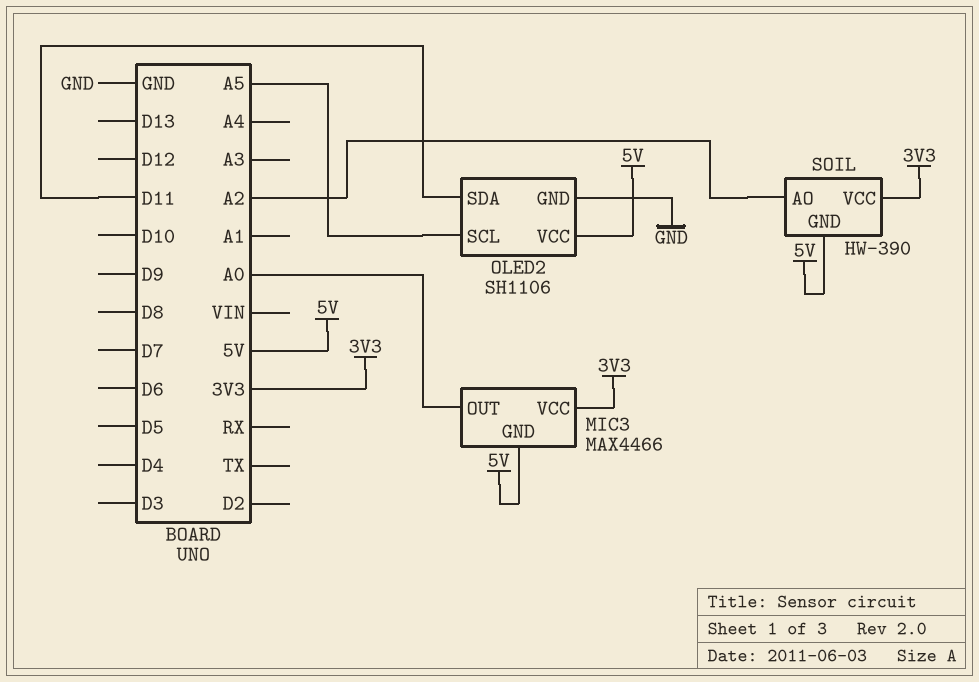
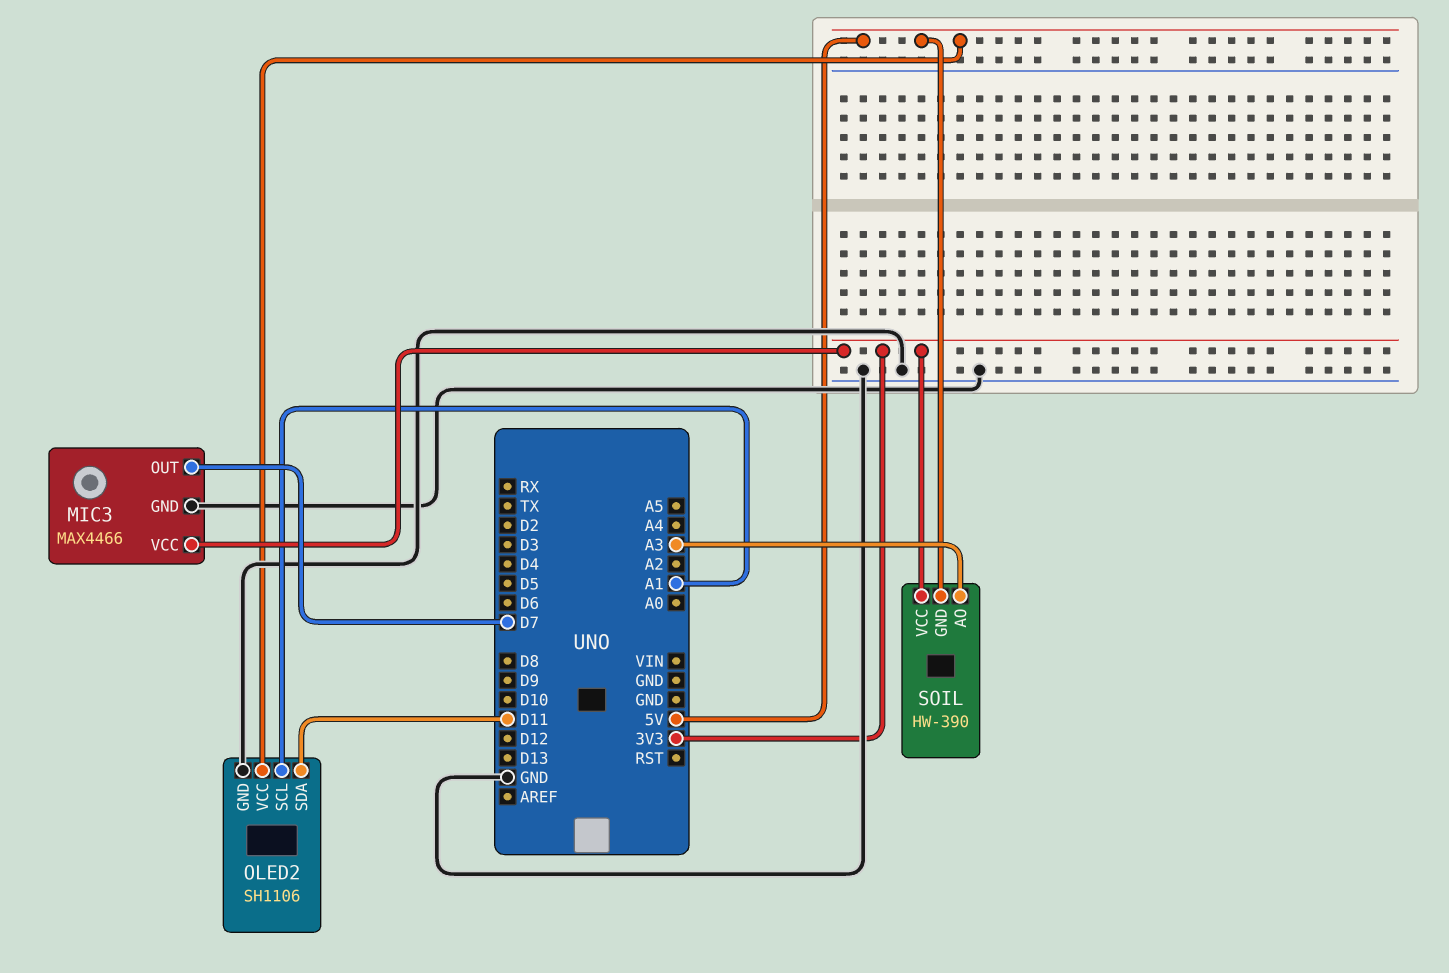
MIC3 pin GND: 5V -> GND
MIC3 pin OUT: A0 -> D7
OLED2 pin SCL: A5 -> A1
SOIL pin AO: A2 -> A3

